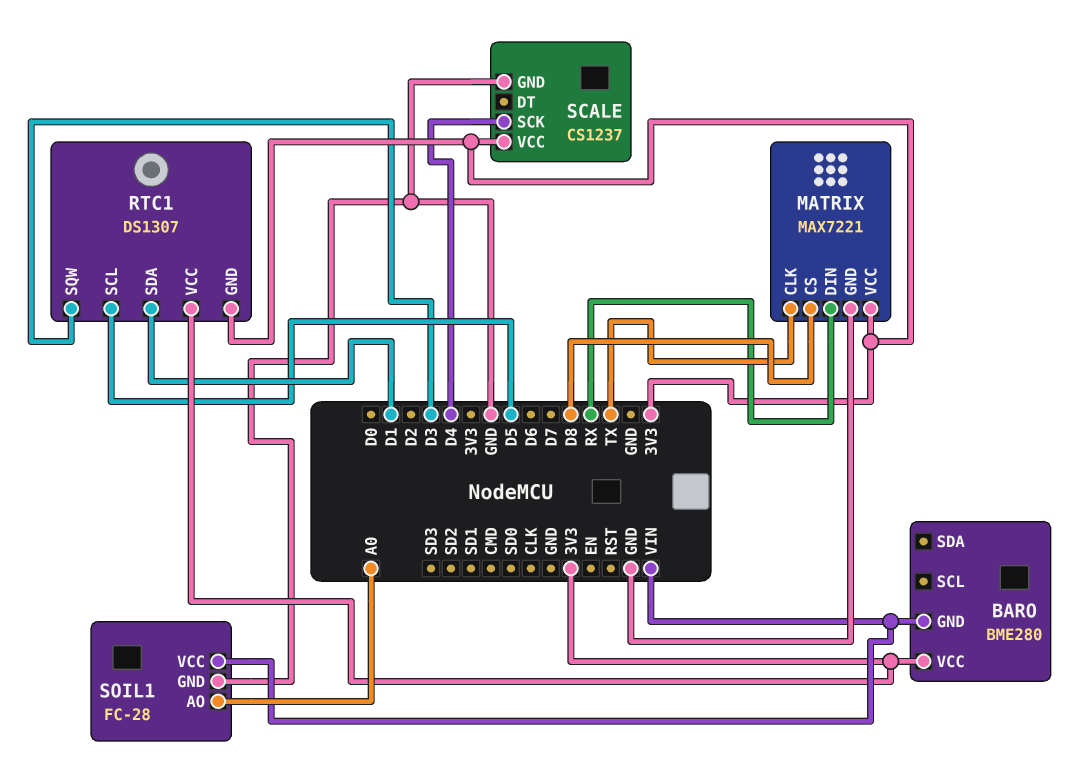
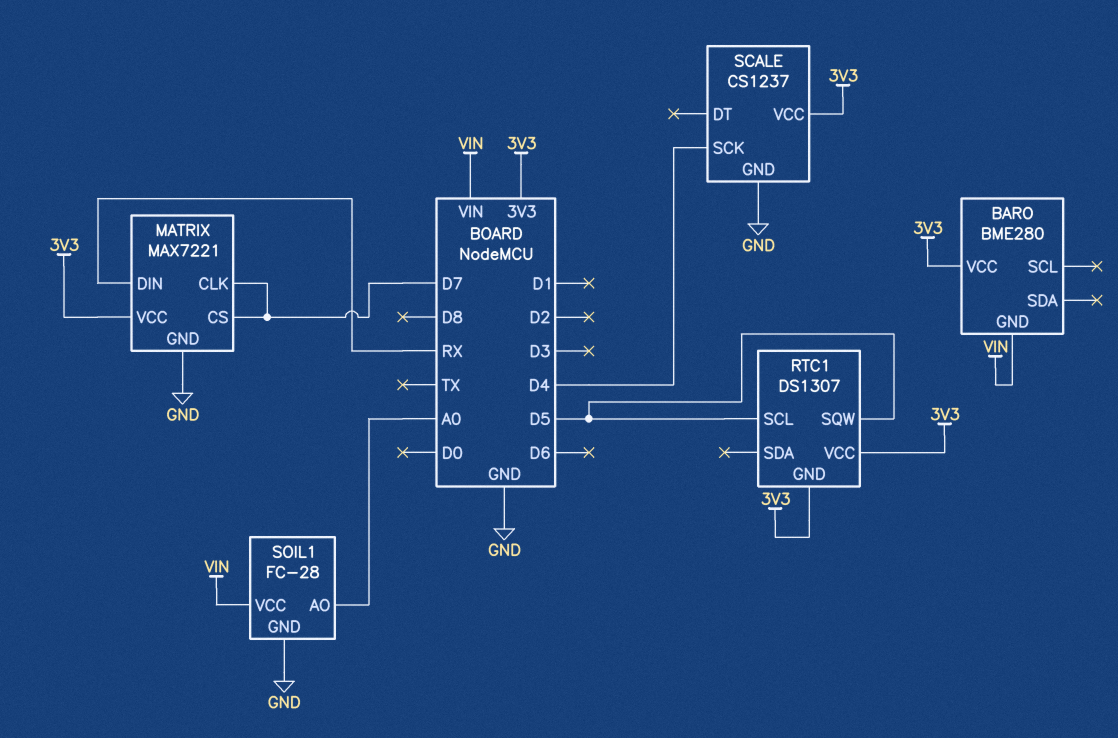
MATRIX pin CLK: TX -> D7
MATRIX pin CS: D8 -> D7
RTC1 pin SDA: D1 -> none
RTC1 pin SQW: D3 -> D5

